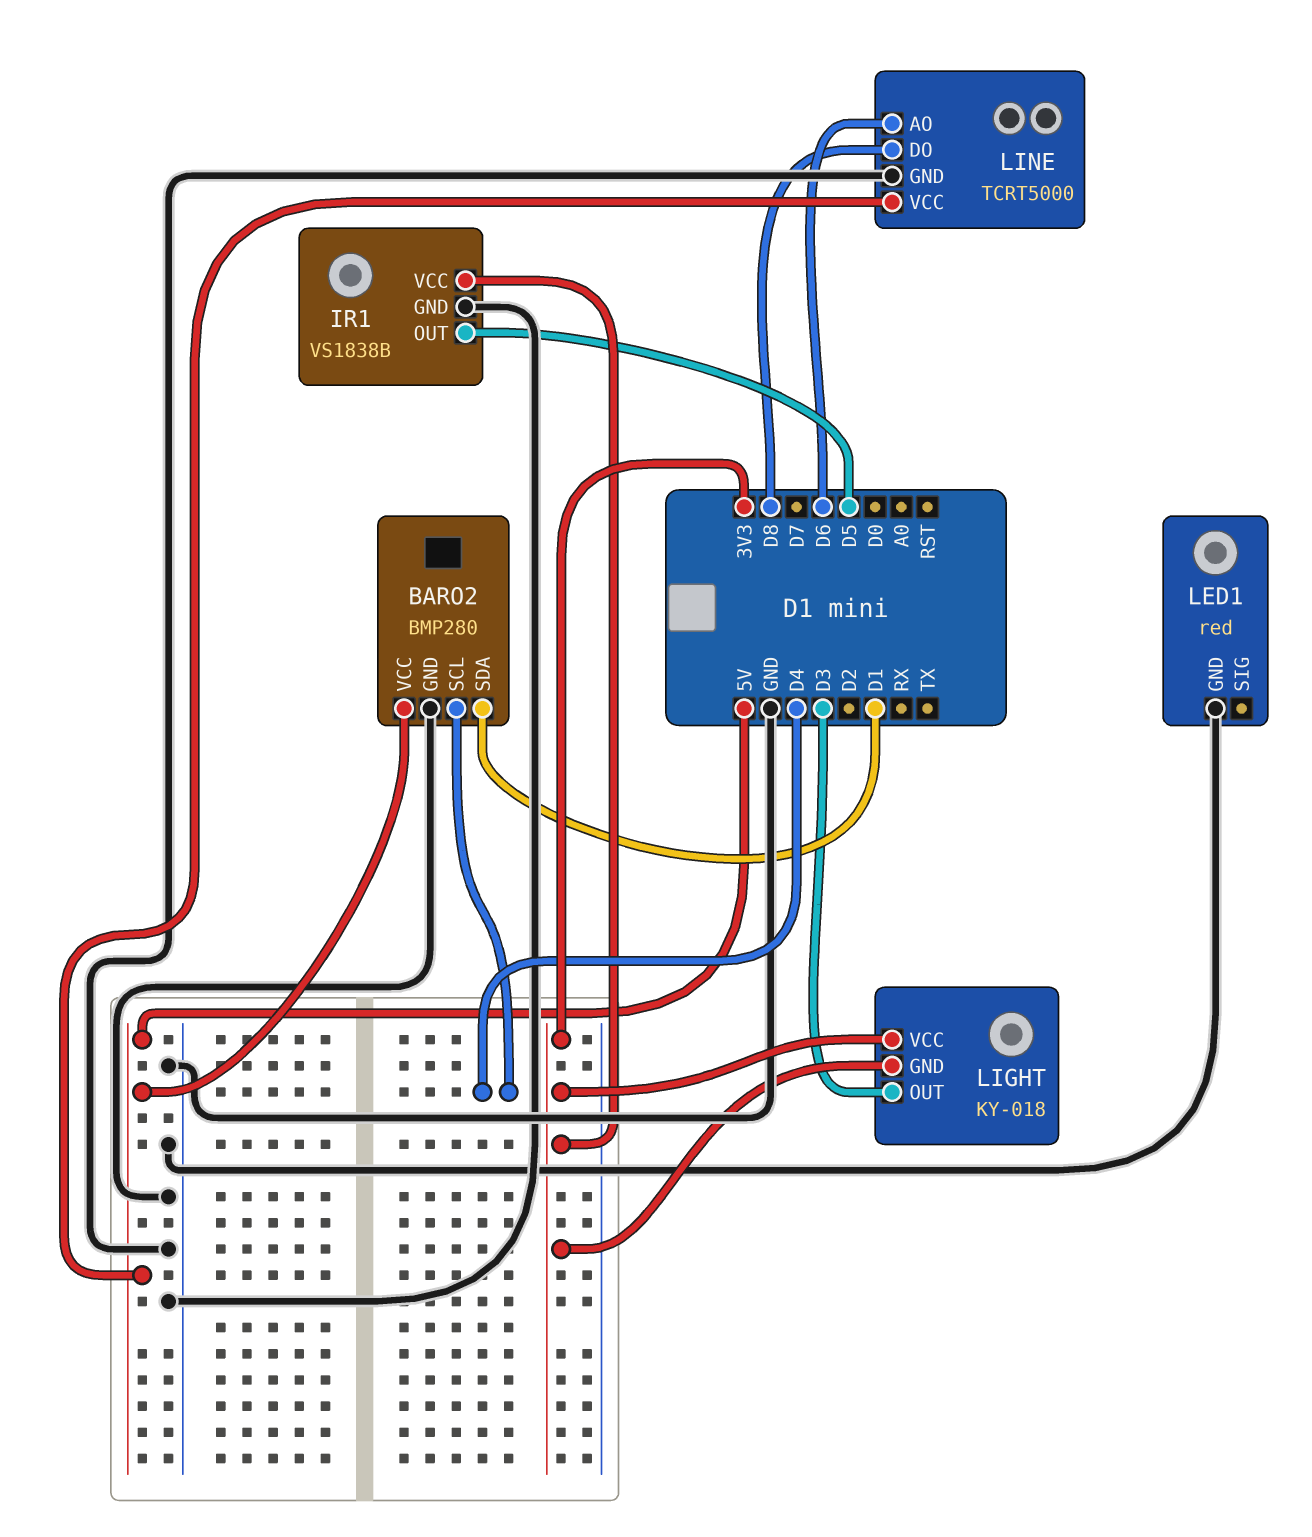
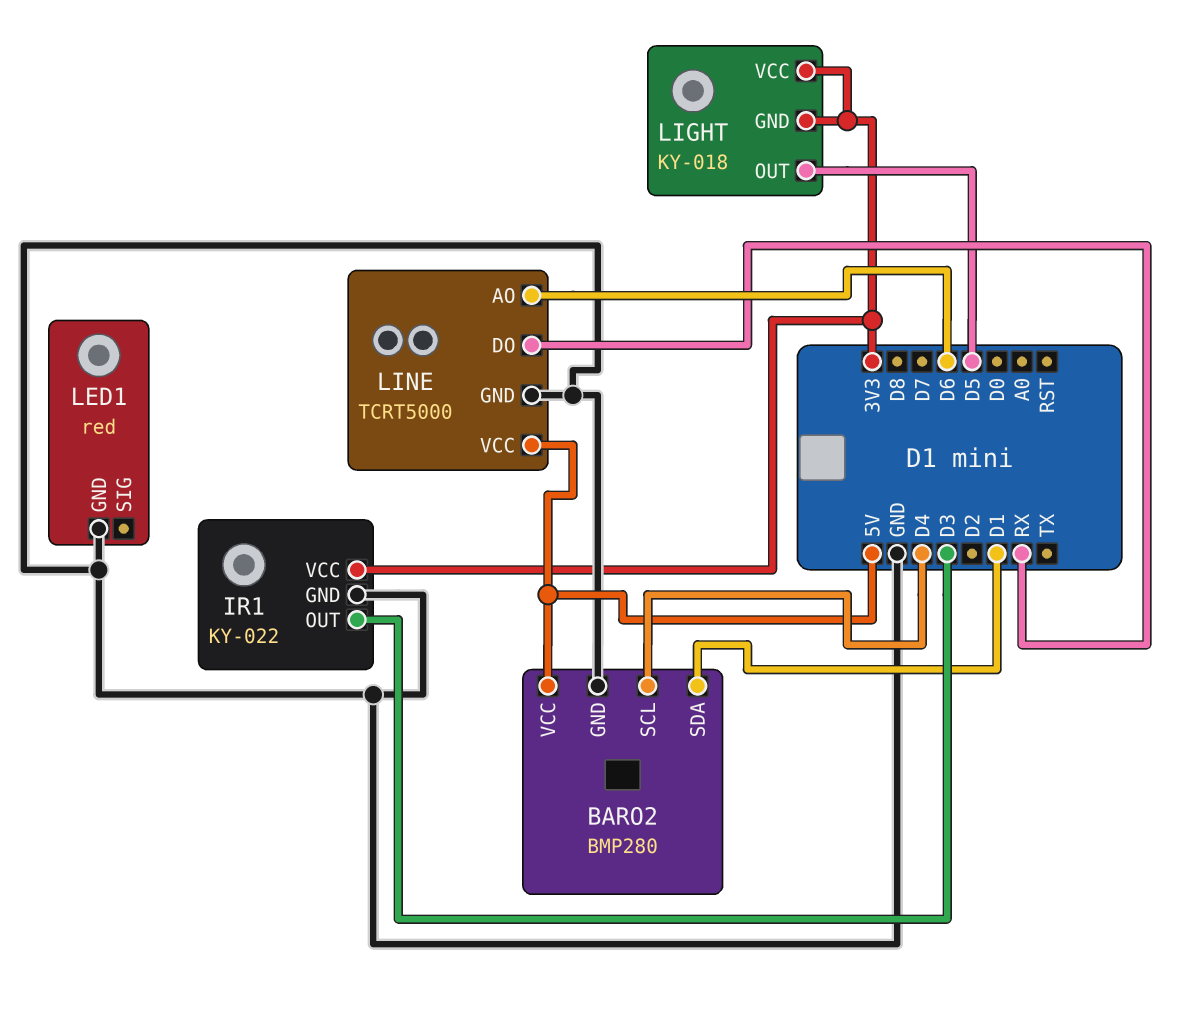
IR1: VS1838B -> KY-022
IR1 pin OUT: D5 -> D3
LIGHT pin OUT: D3 -> D5
LINE pin DO: D8 -> RX

